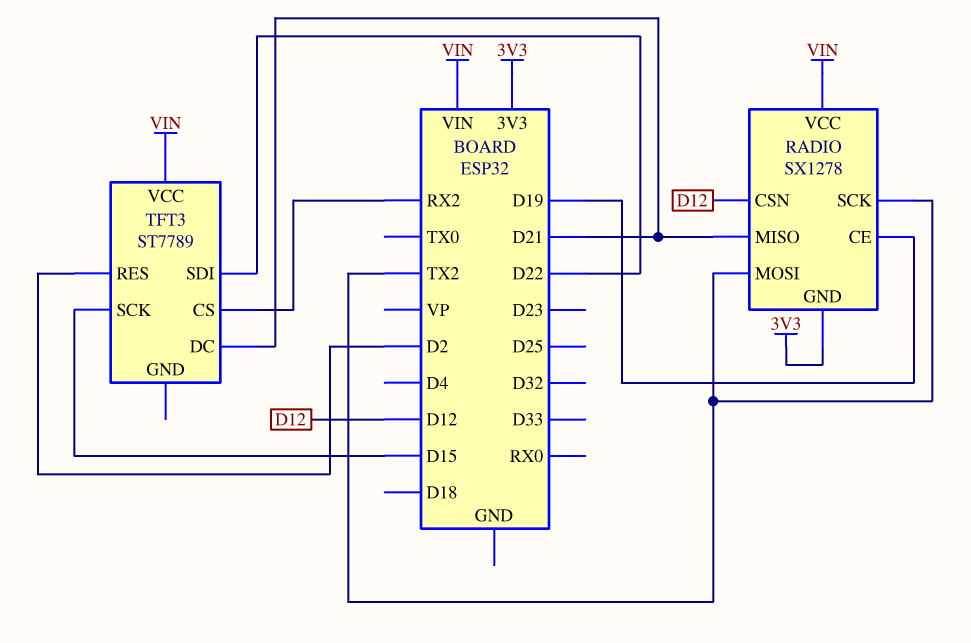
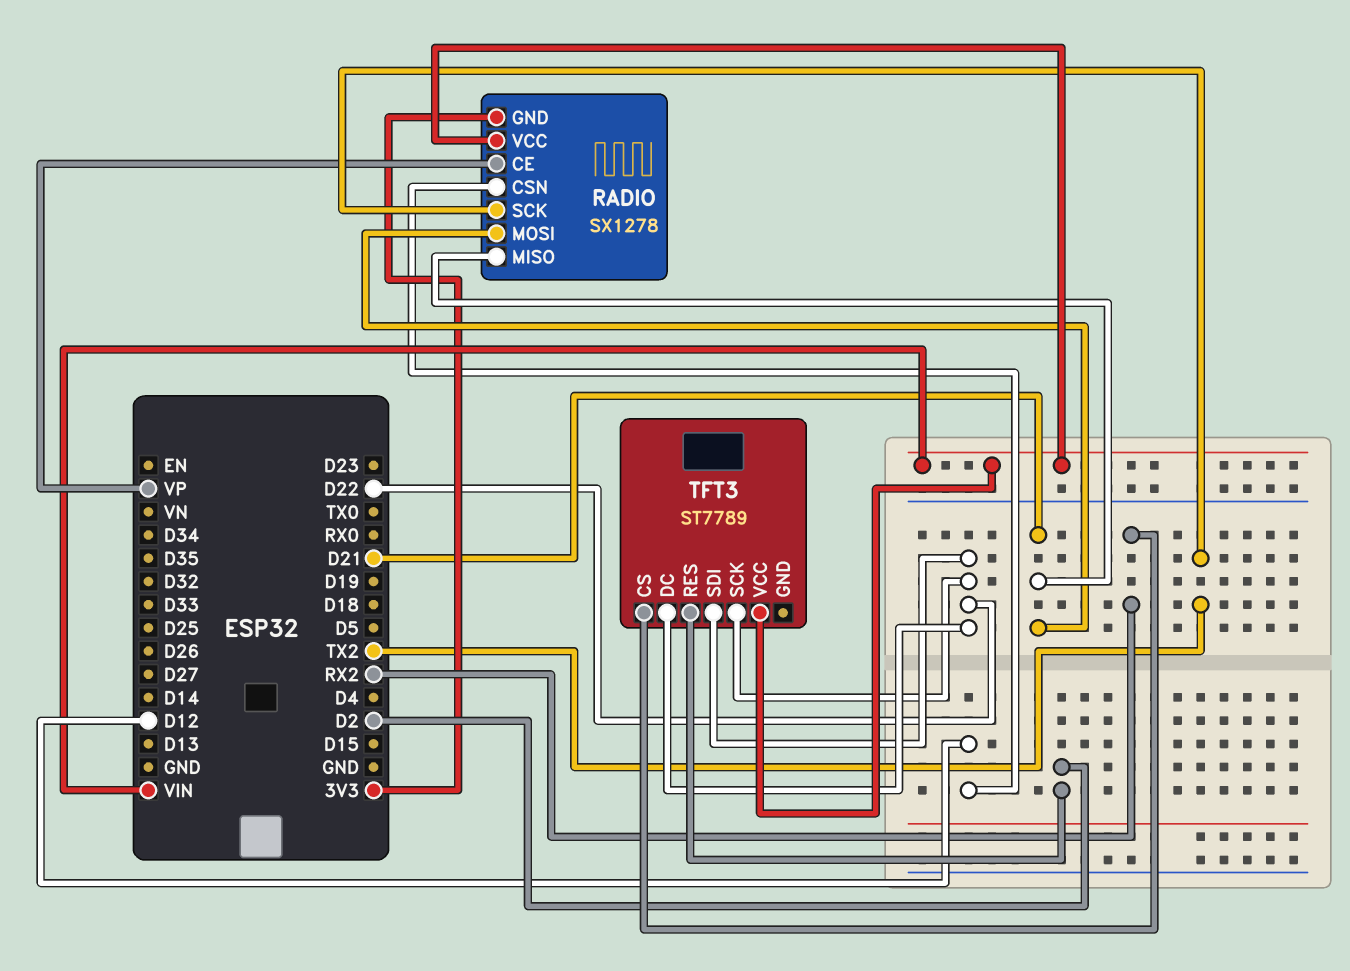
RADIO pin CE: D19 -> VP
RADIO pin MOSI: TX2 -> D21
TFT3 pin DC: D21 -> D22
TFT3 pin SCK: D15 -> D22

